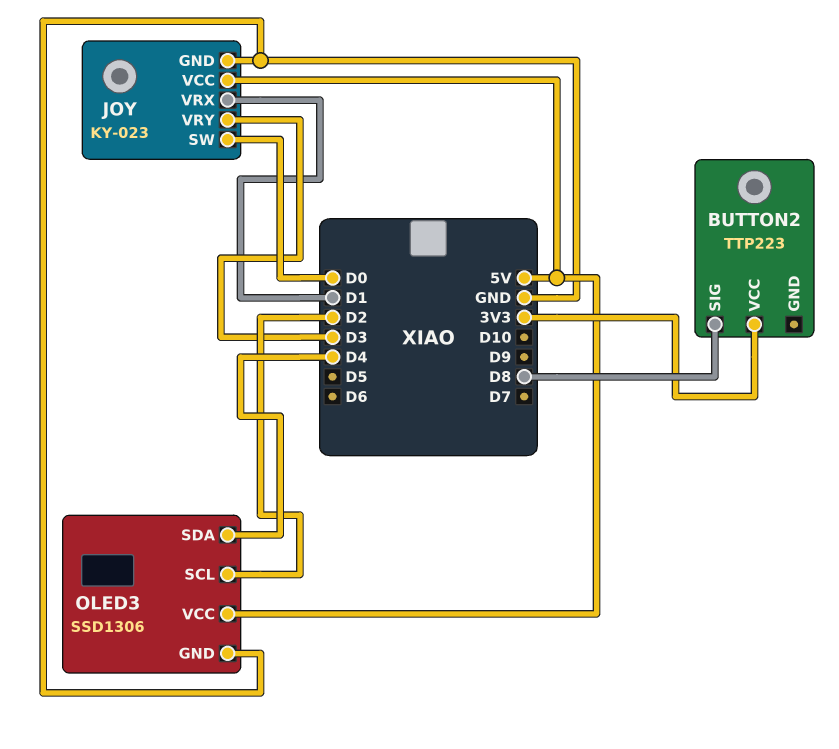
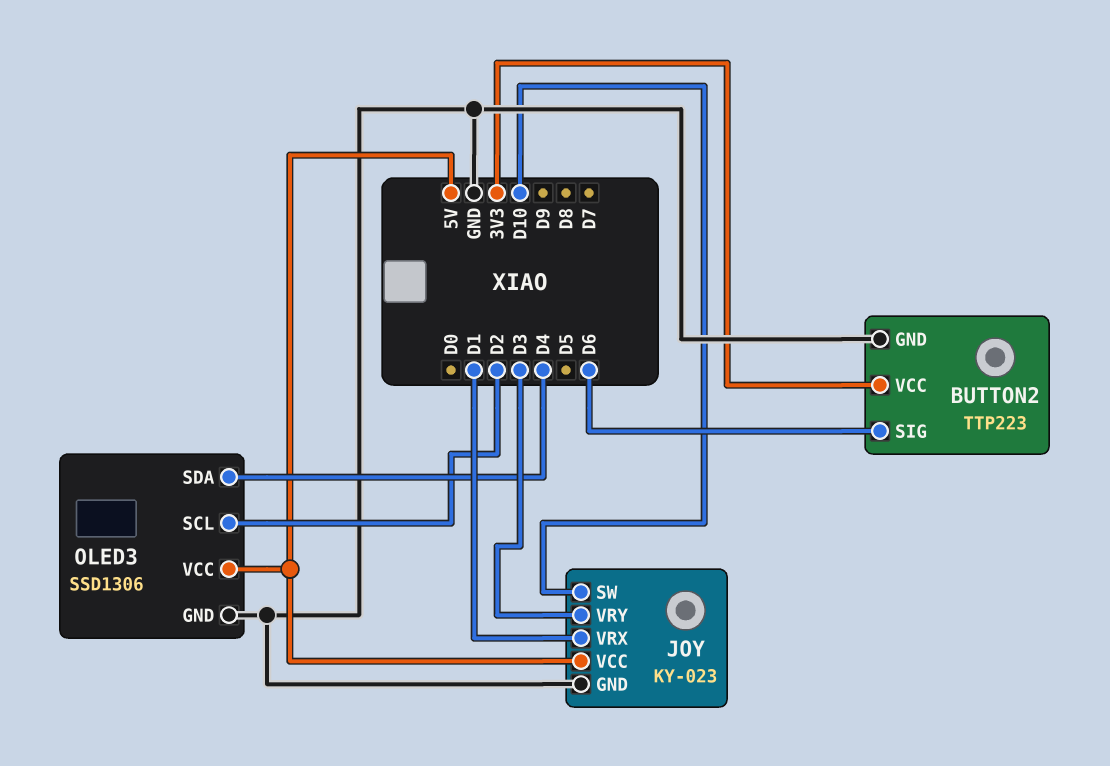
BUTTON2 pin GND: none -> GND
BUTTON2 pin SIG: D8 -> D6
JOY pin SW: D0 -> D10

